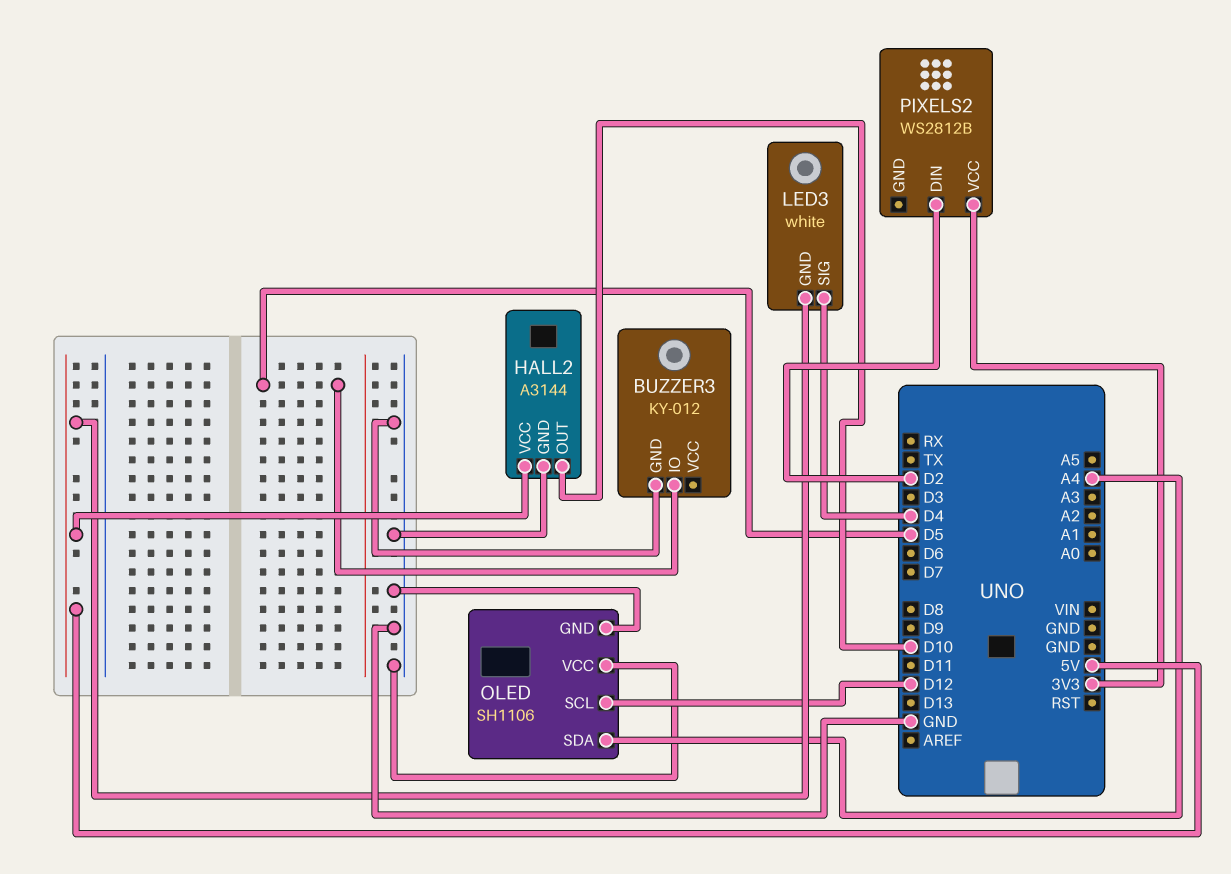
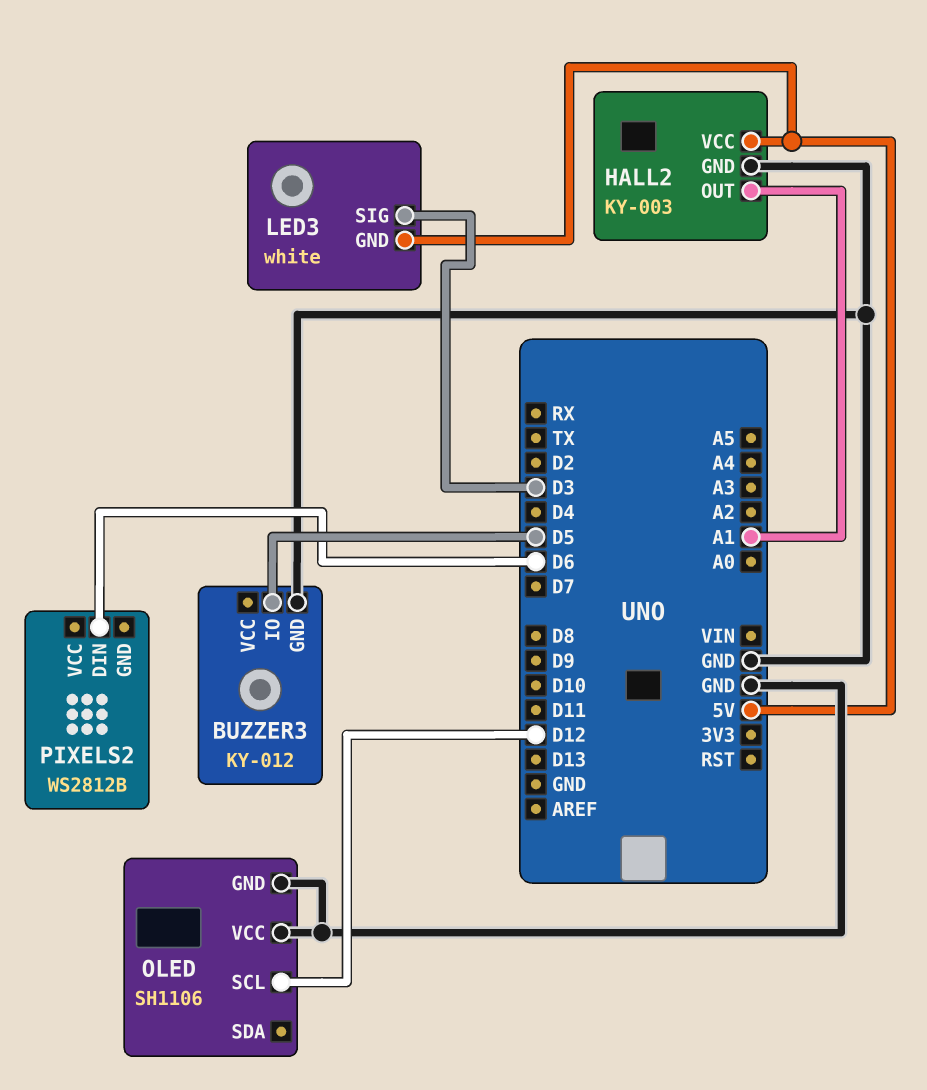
HALL2: A3144 -> KY-003
HALL2 pin OUT: D10 -> A1
LED3 pin SIG: D4 -> D3
OLED pin SDA: A4 -> none
PIXELS2 pin DIN: D2 -> D6
PIXELS2 pin VCC: 3V3 -> none

